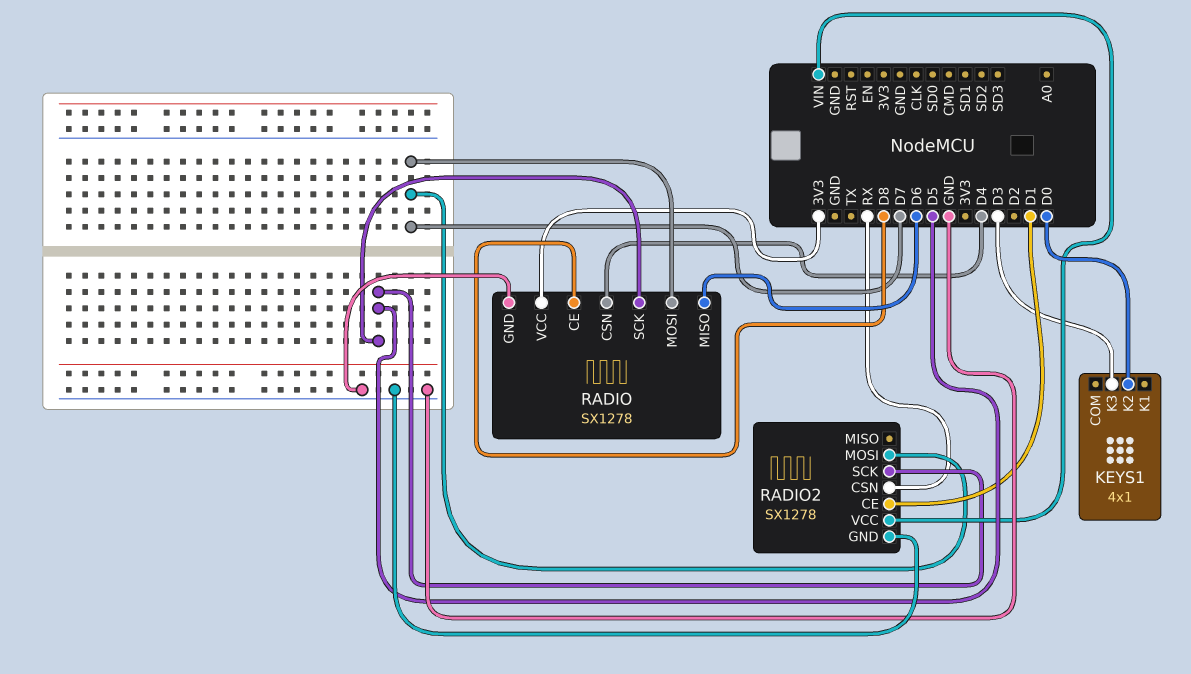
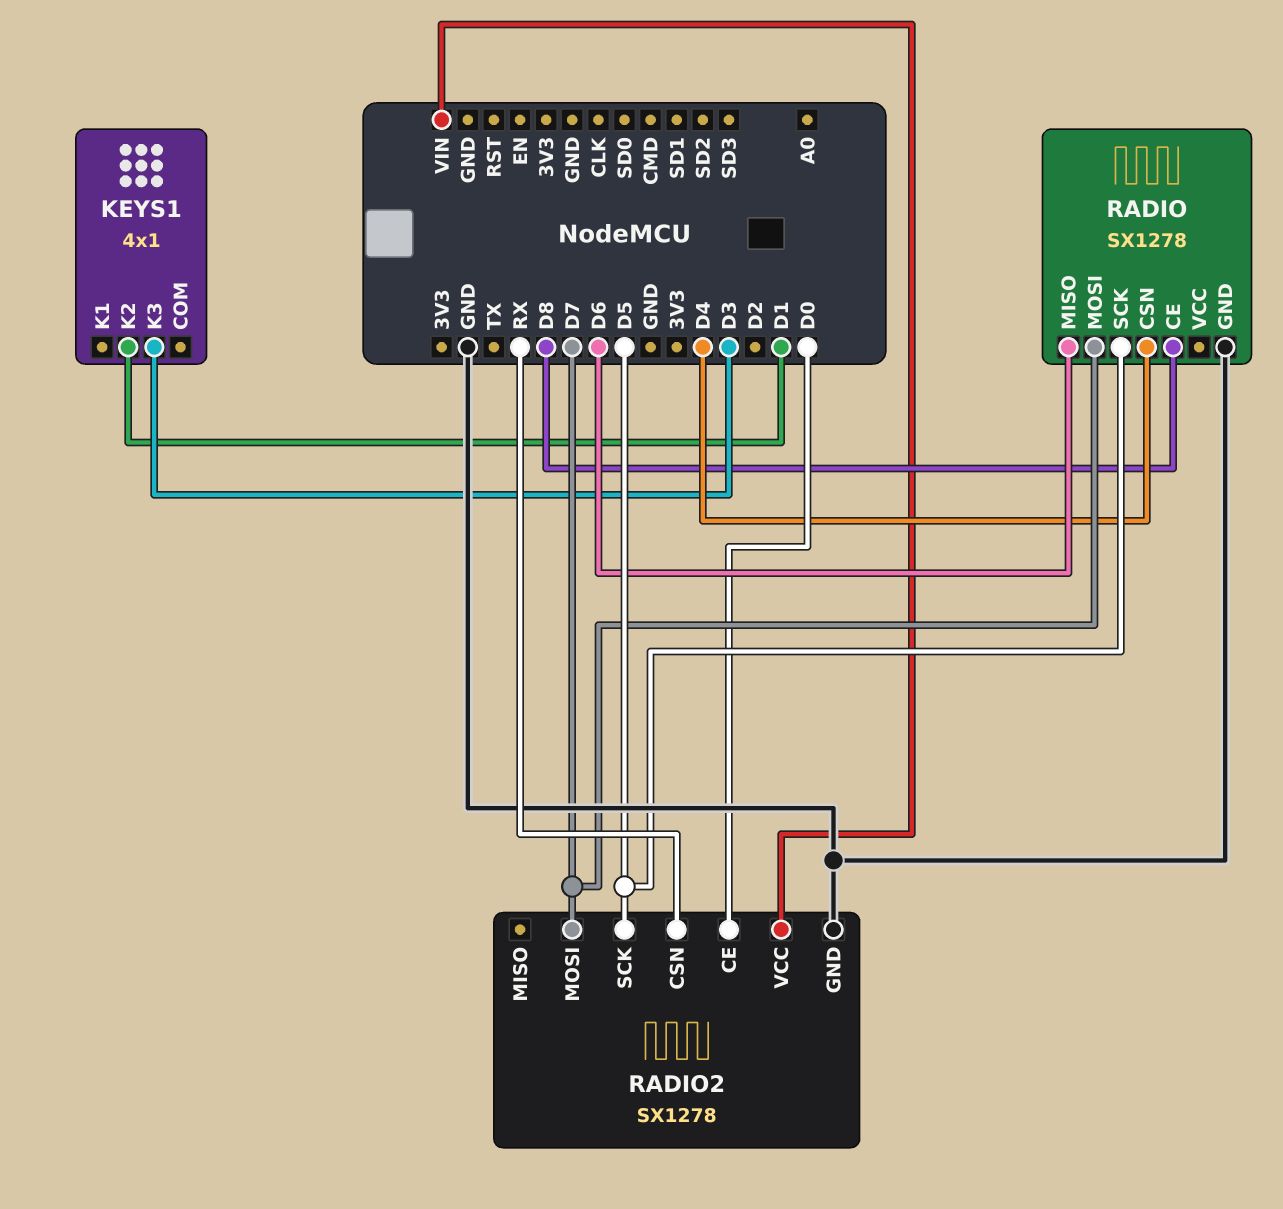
KEYS1 pin K2: D0 -> D1
RADIO pin VCC: 3V3 -> none
RADIO2 pin CE: D1 -> D0

